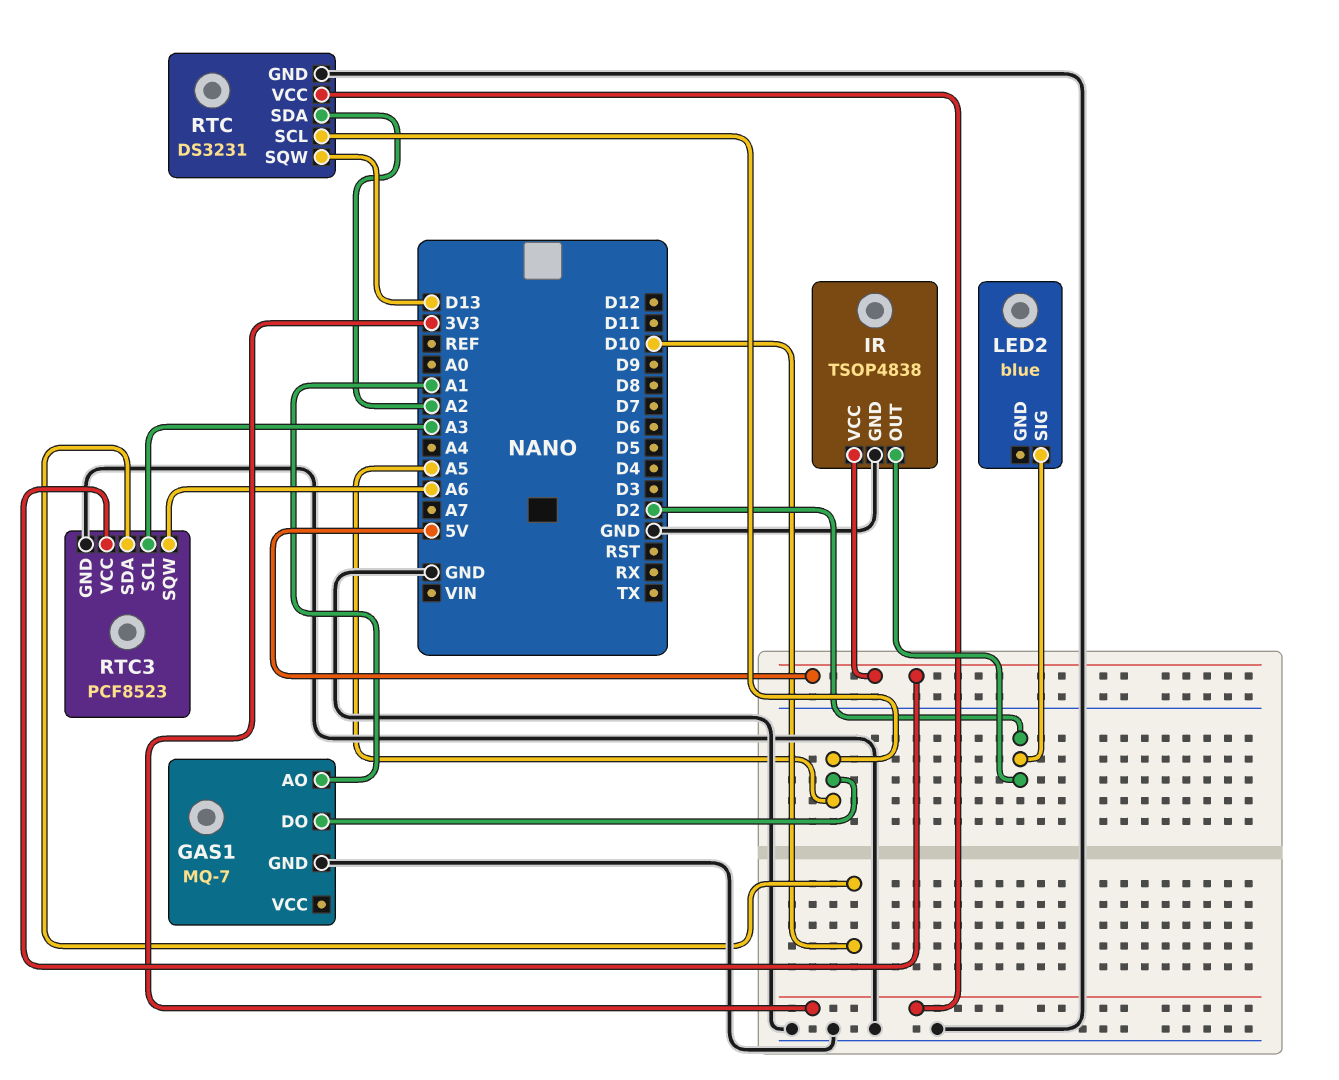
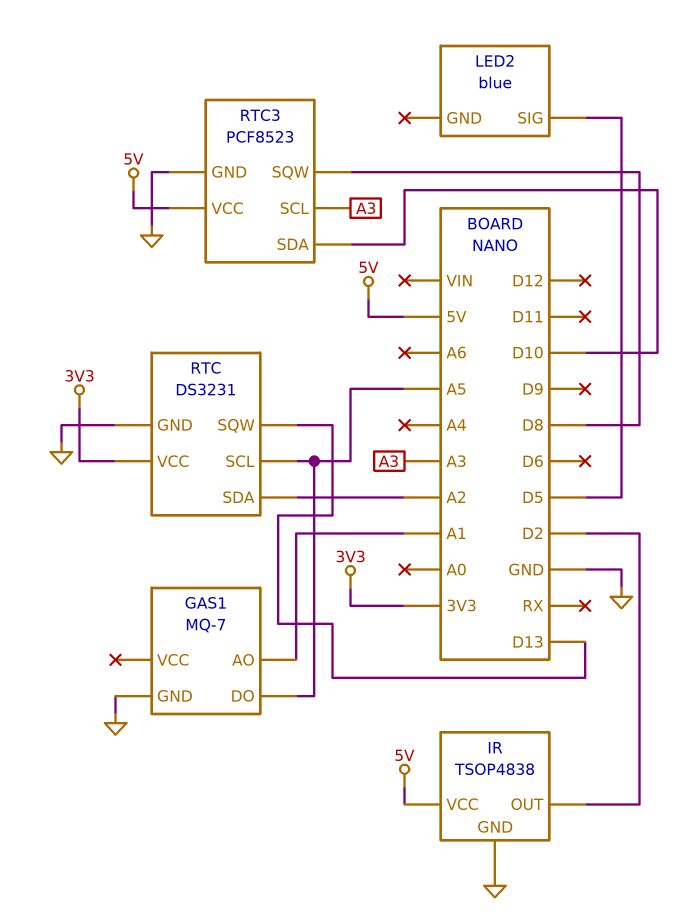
LED2 pin SIG: D2 -> D5
RTC3 pin SQW: A6 -> D8

